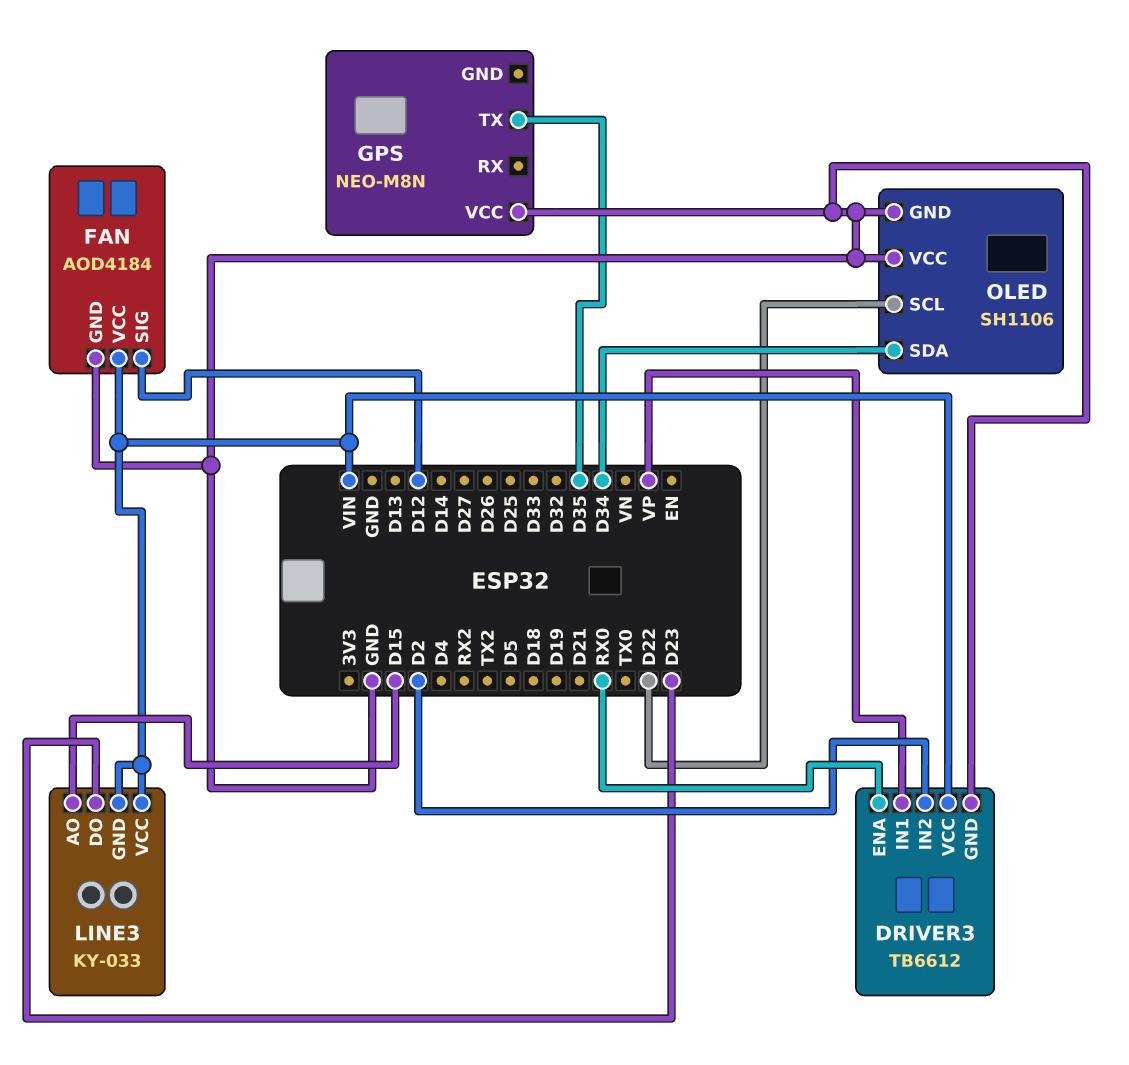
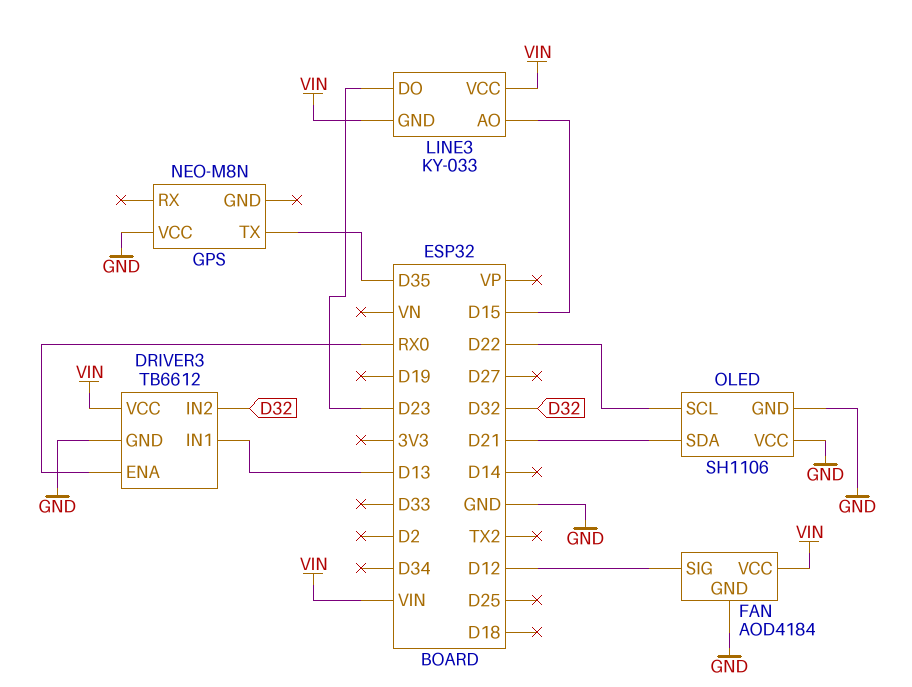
DRIVER3 pin IN1: VP -> D13
DRIVER3 pin IN2: D2 -> D32
OLED pin SDA: D34 -> D21

